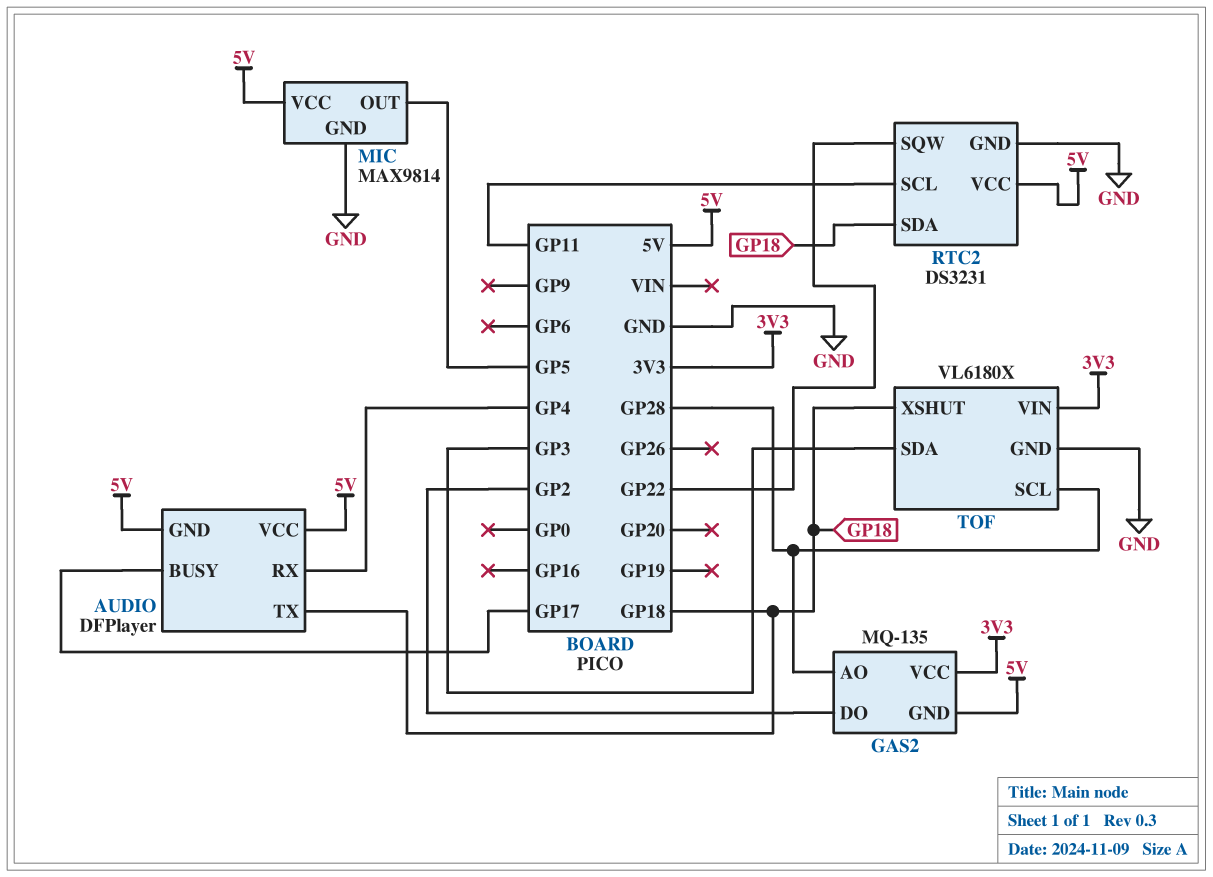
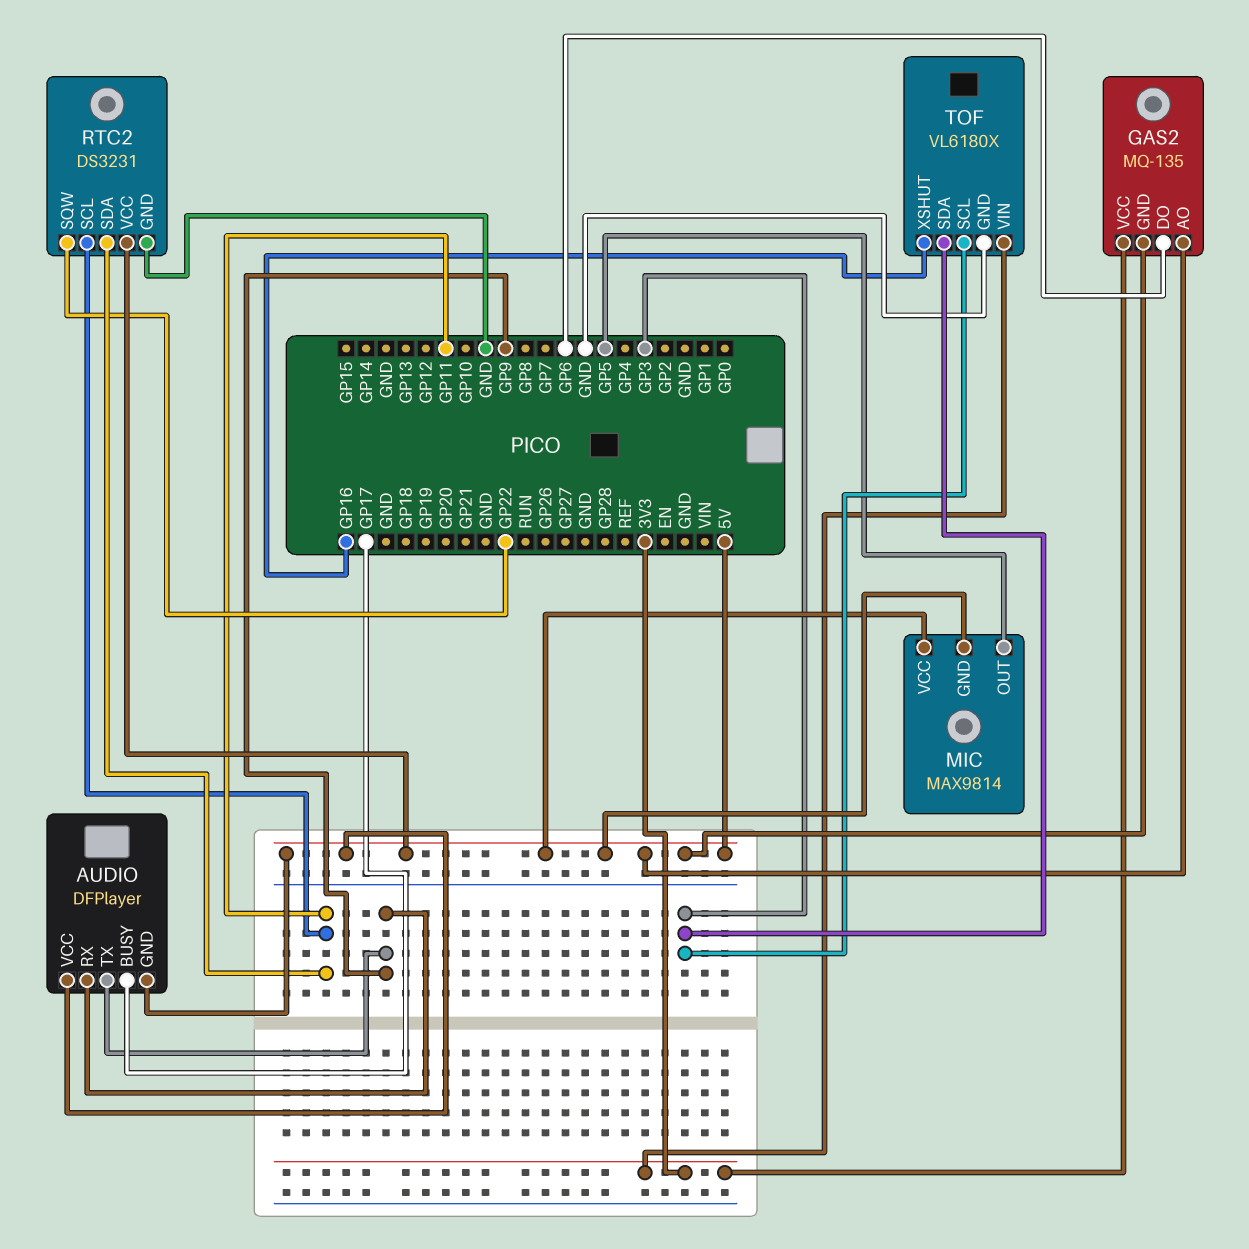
AUDIO pin RX: GP4 -> GP9
AUDIO pin TX: GP18 -> GP9
GAS2 pin AO: GP28 -> 5V
GAS2 pin DO: GP2 -> GP6
MIC pin GND: GND -> 5V
RTC2 pin SDA: GP18 -> GP11
TOF pin SCL: GP28 -> GP3
TOF pin XSHUT: GP18 -> GP16

